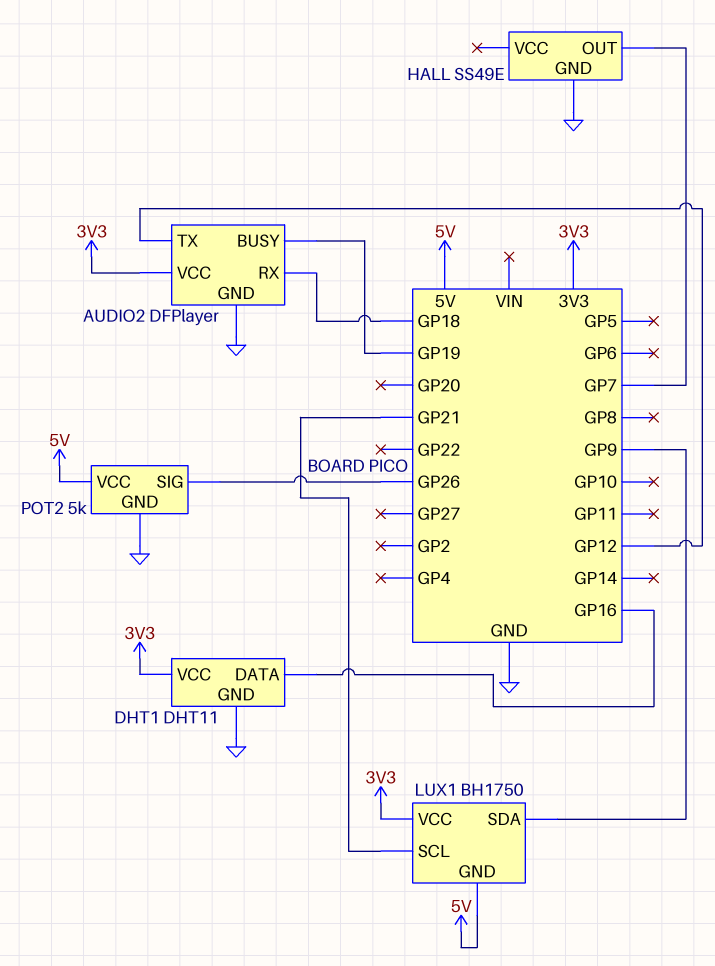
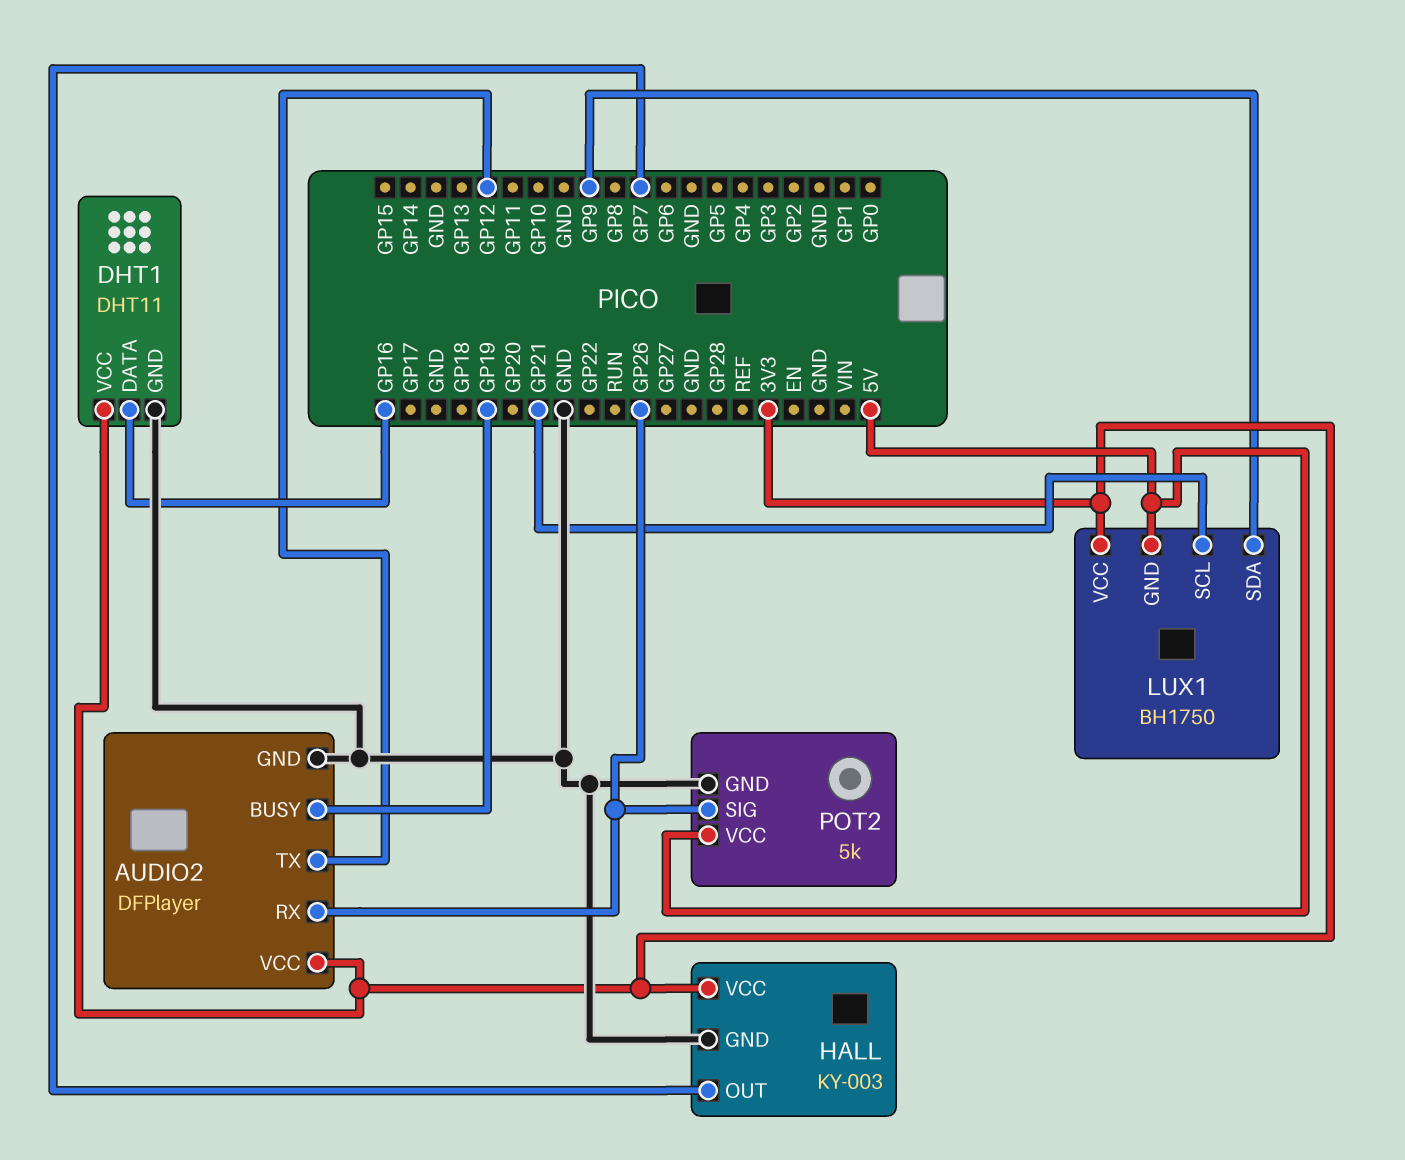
AUDIO2 pin RX: GP18 -> GP26
HALL: SS49E -> KY-003
HALL pin VCC: none -> 3V3

